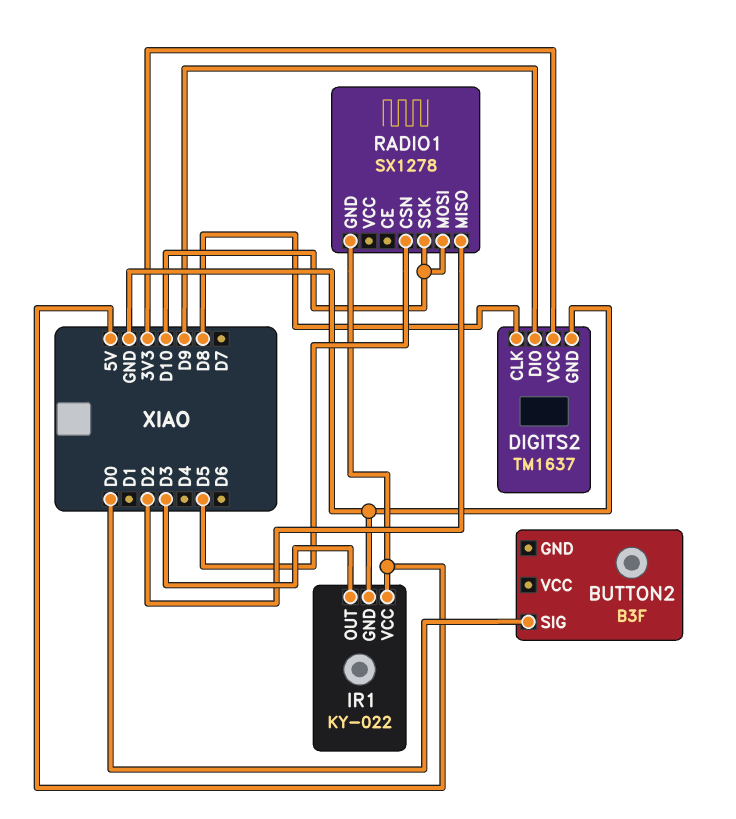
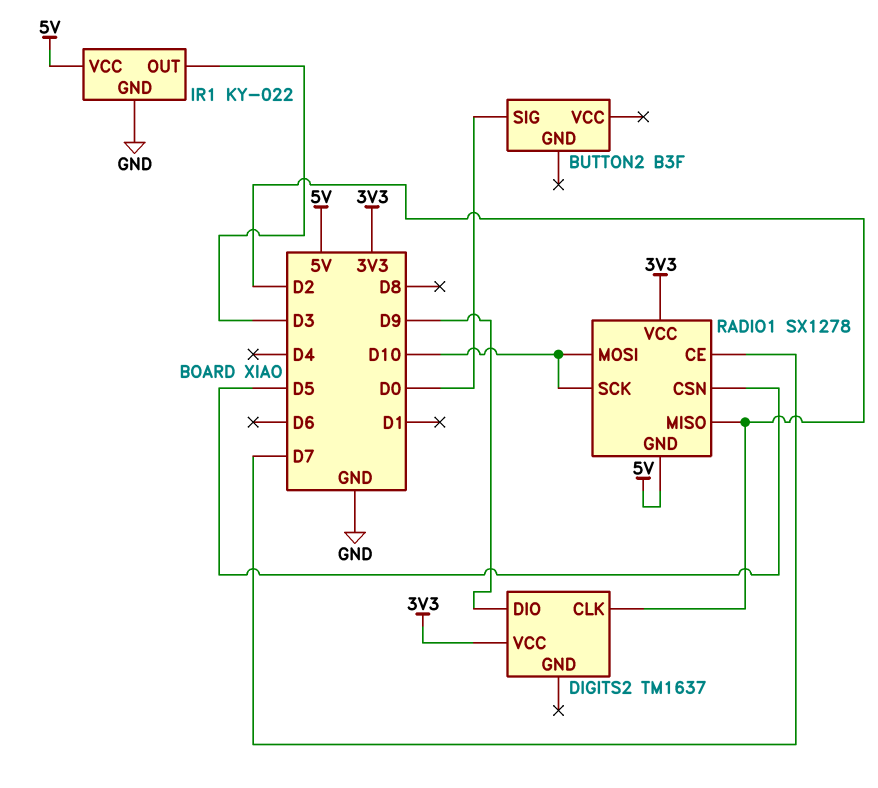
DIGITS2 pin CLK: D8 -> D2
DIGITS2 pin GND: GND -> none
RADIO1 pin CE: none -> D7
RADIO1 pin VCC: none -> 3V3

